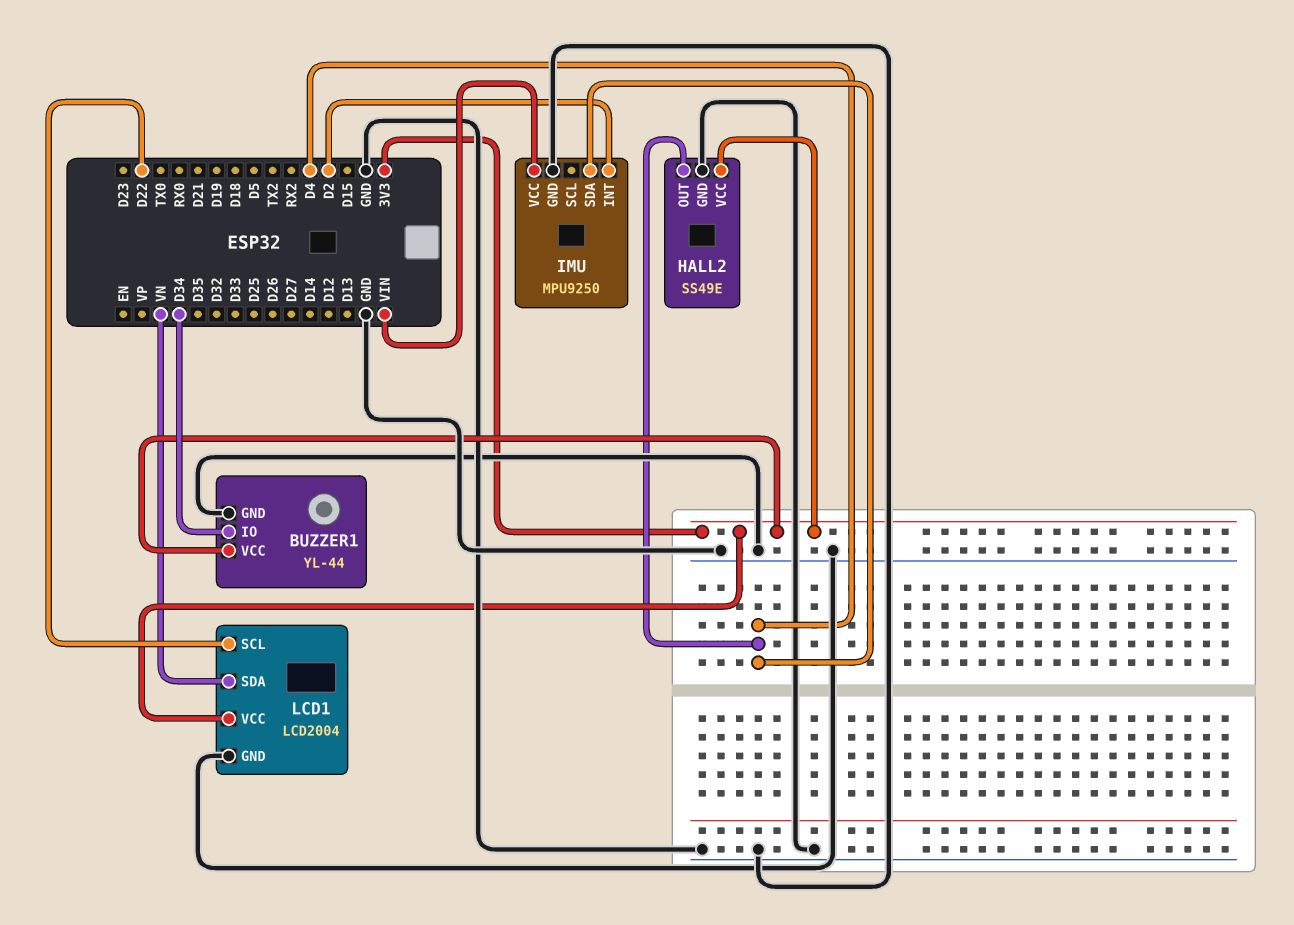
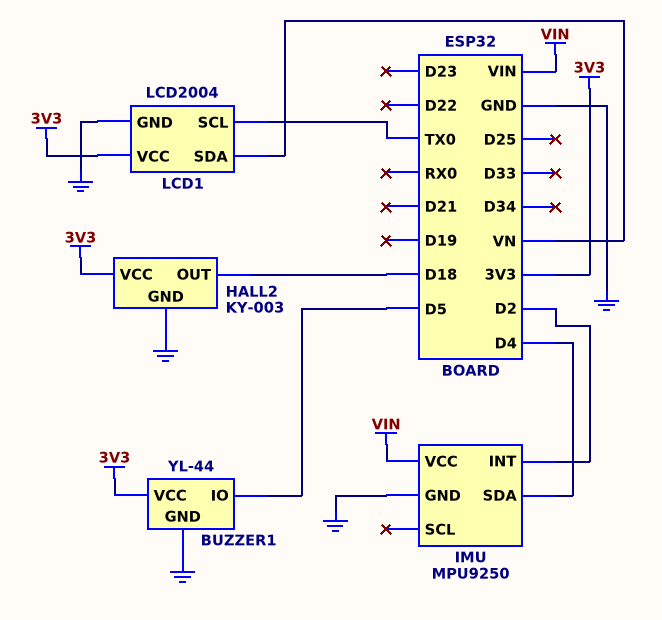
BUZZER1 pin IO: D34 -> D5
HALL2: SS49E -> KY-003
HALL2 pin OUT: D4 -> D18
LCD1 pin SCL: D22 -> TX0

